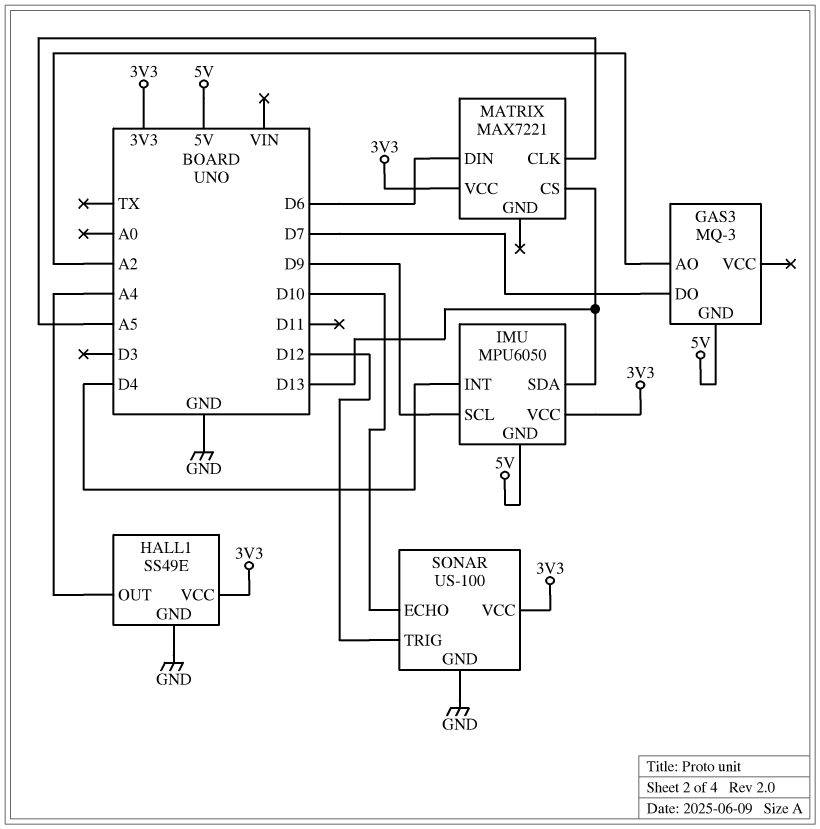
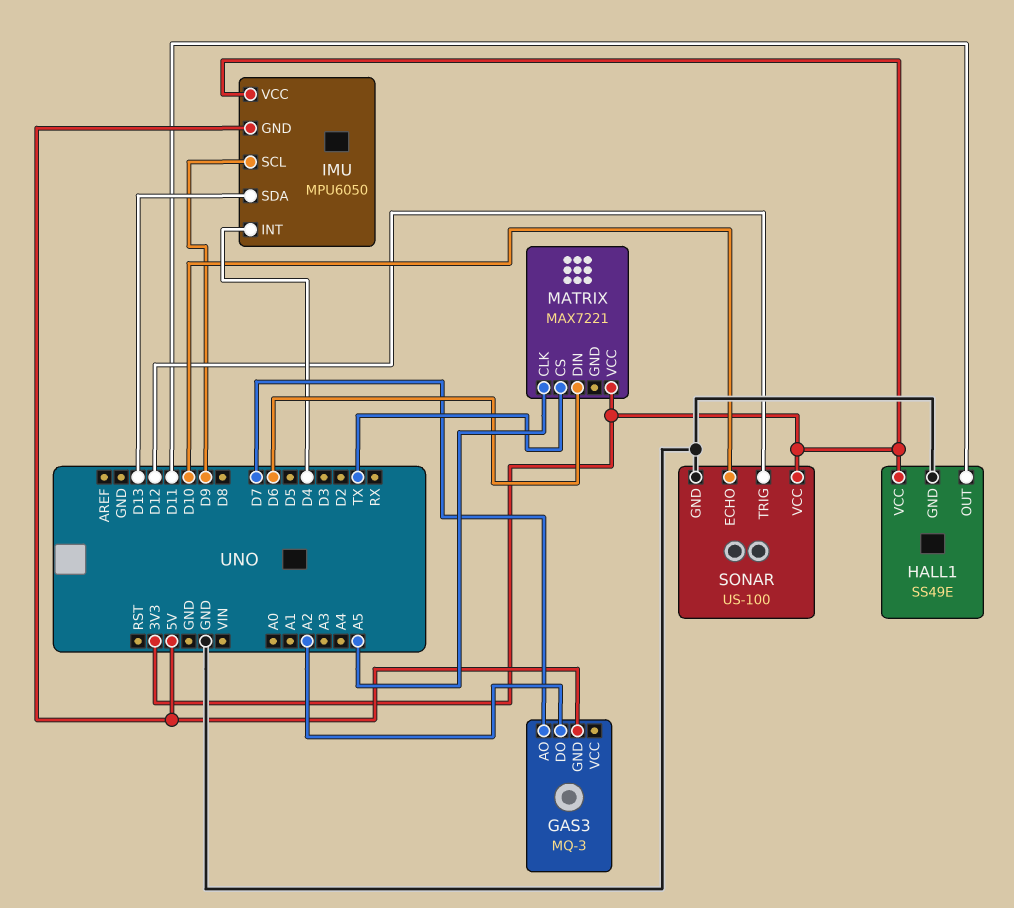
GAS3 pin AO: A2 -> D7
GAS3 pin DO: D7 -> A2
HALL1 pin OUT: A4 -> D11
MATRIX pin CS: D13 -> TX

